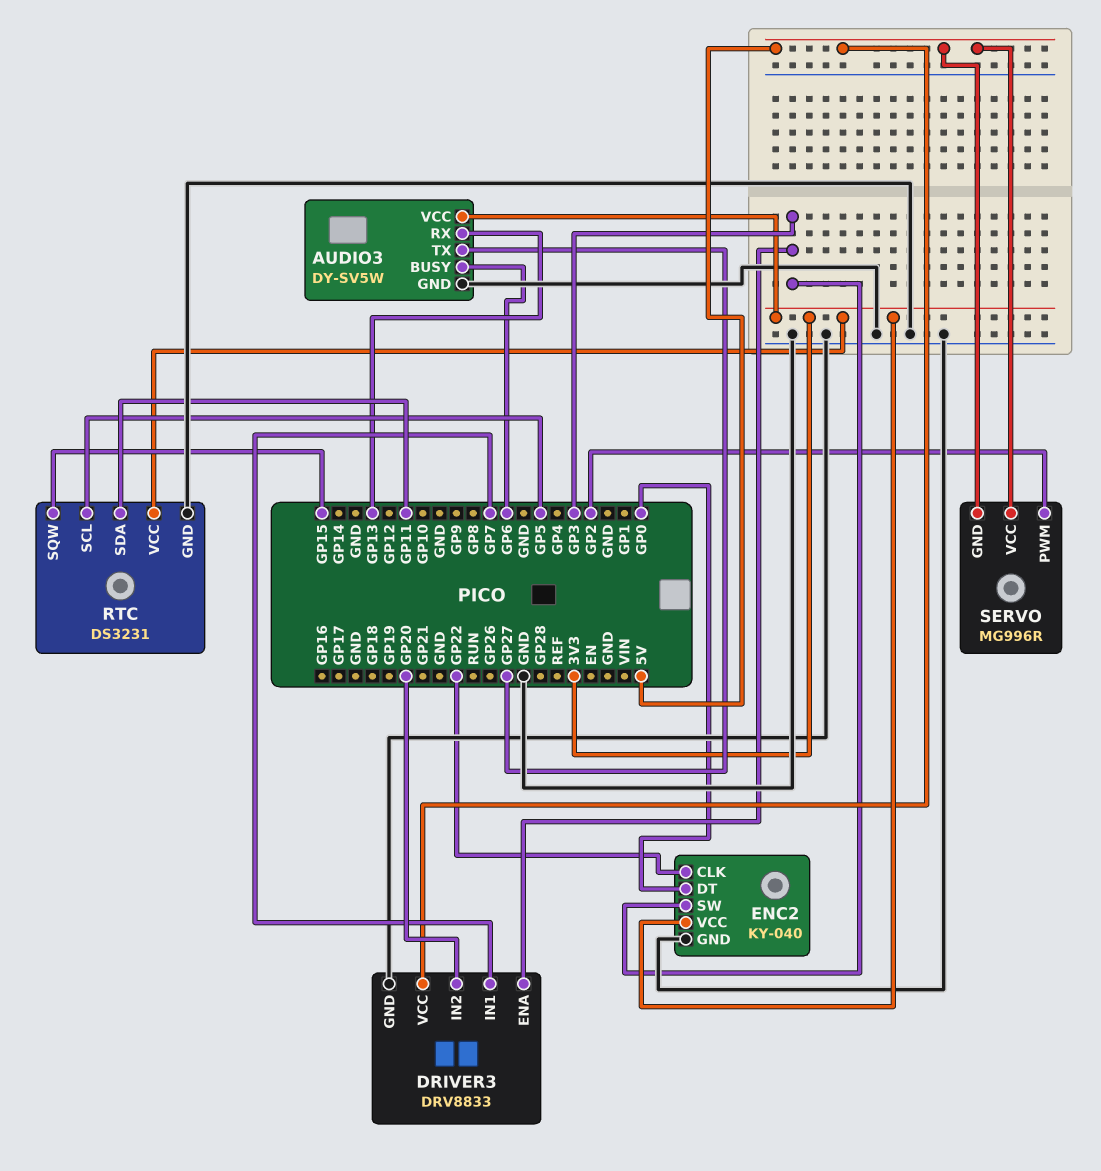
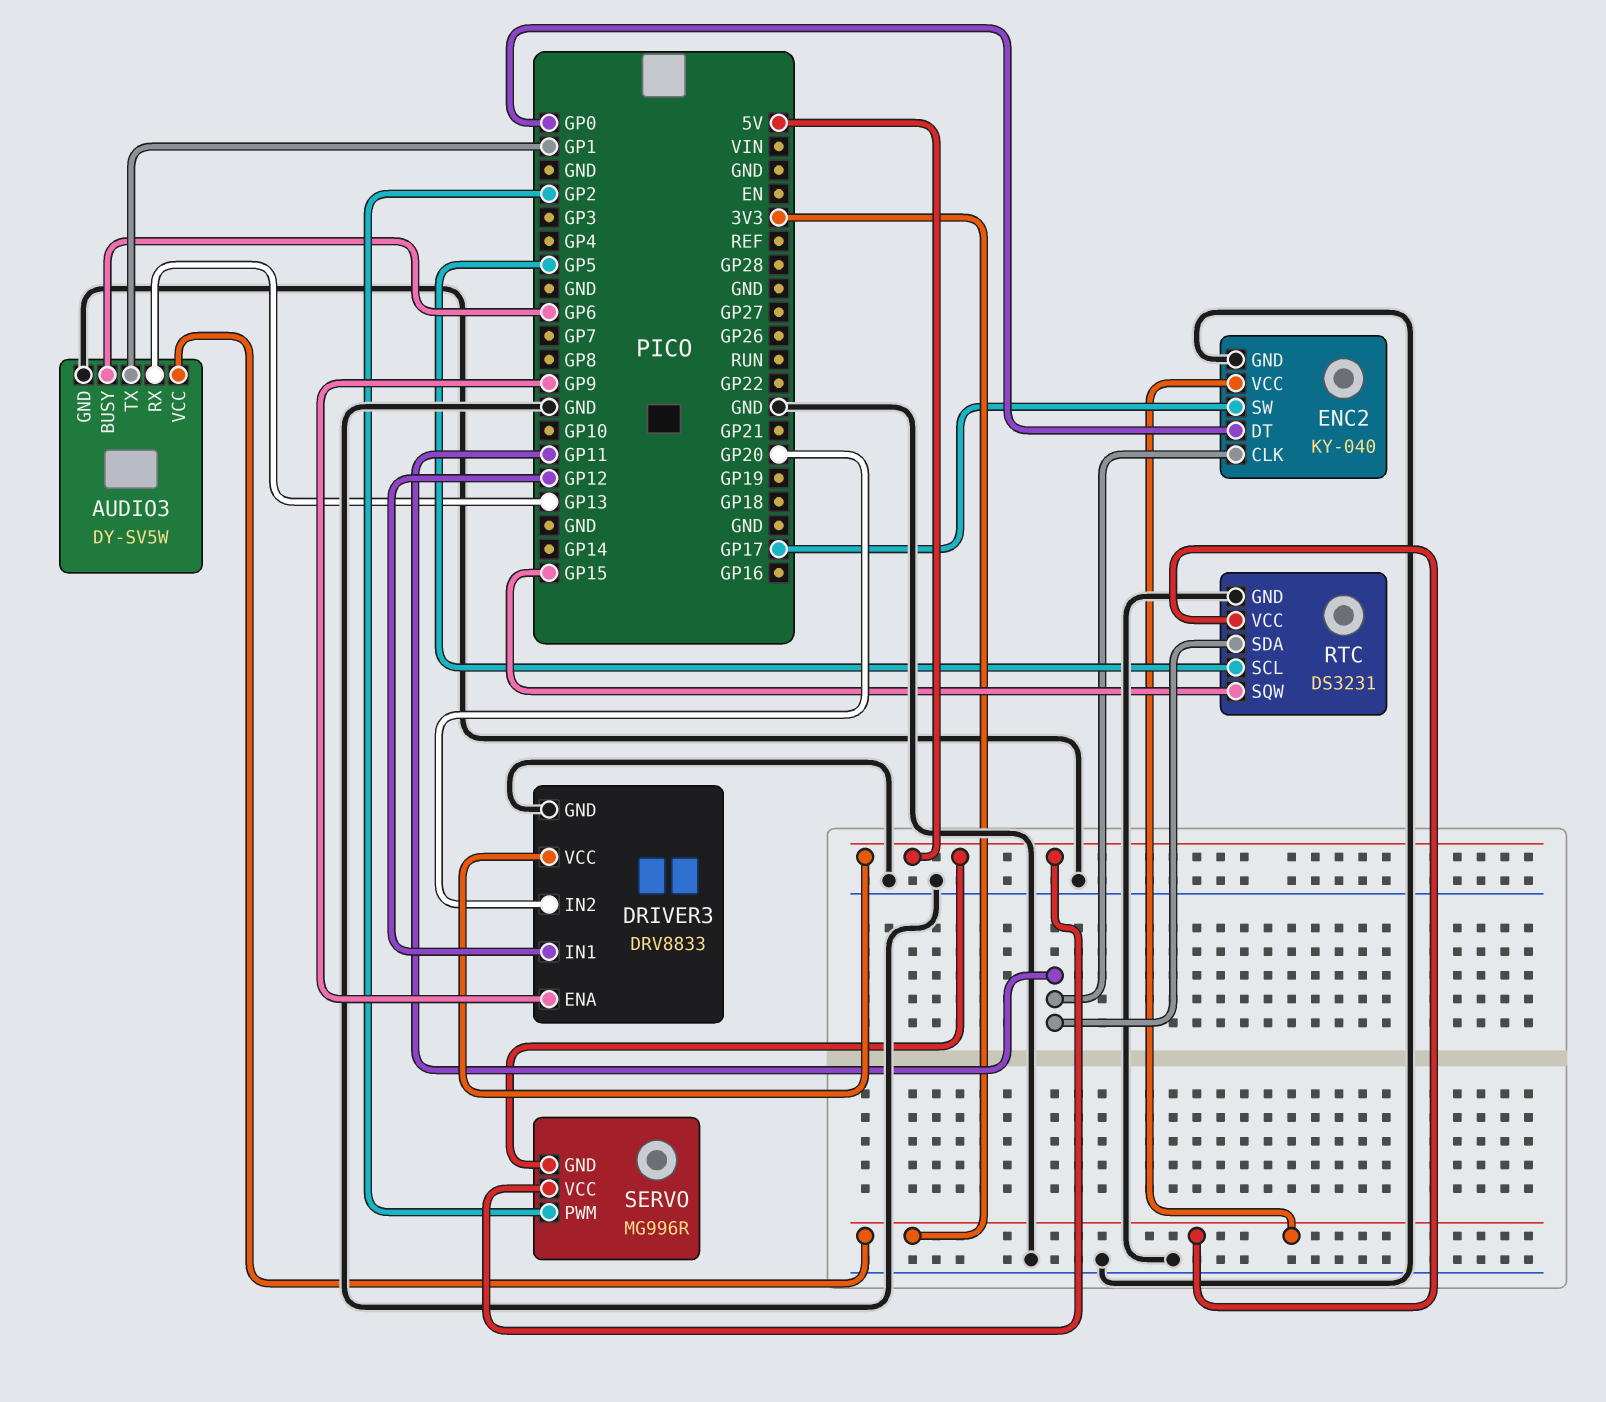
AUDIO3 pin TX: GP27 -> GP1
DRIVER3 pin ENA: GP3 -> GP9
DRIVER3 pin IN1: GP7 -> GP12
ENC2 pin CLK: GP22 -> GP11
ENC2 pin SW: GP3 -> GP17

